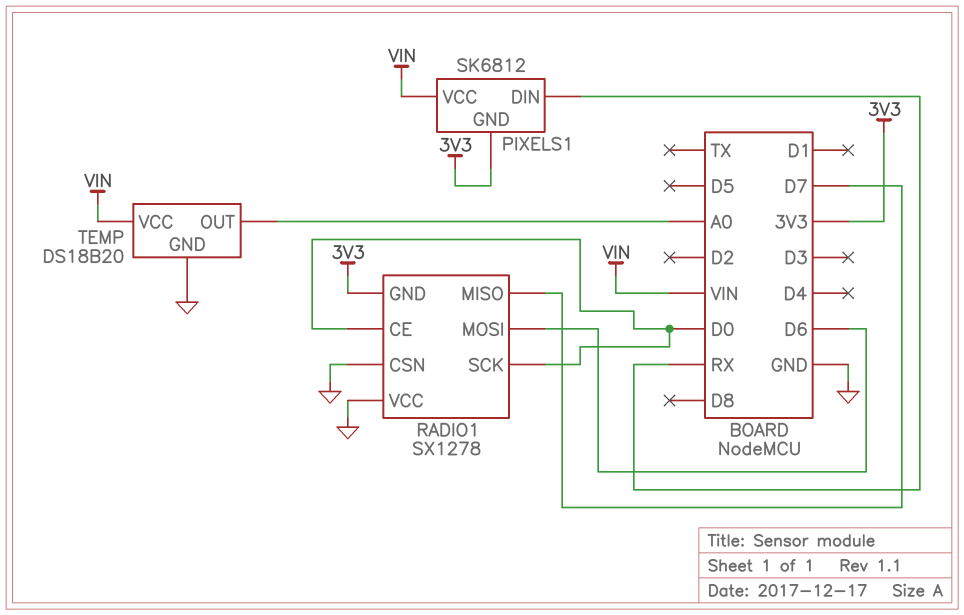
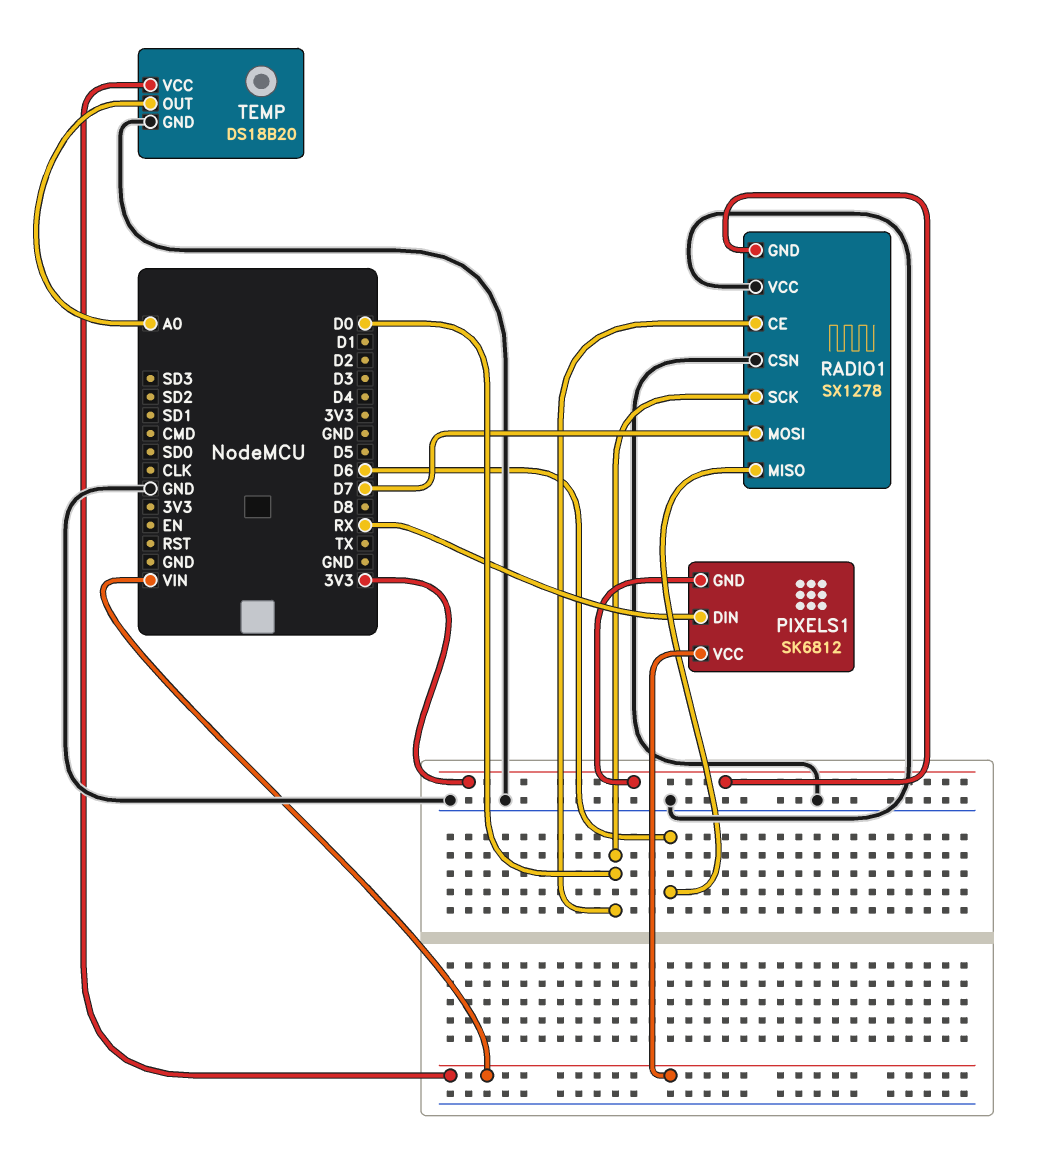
RADIO1 pin MISO: D7 -> D6
RADIO1 pin MOSI: D6 -> D7

